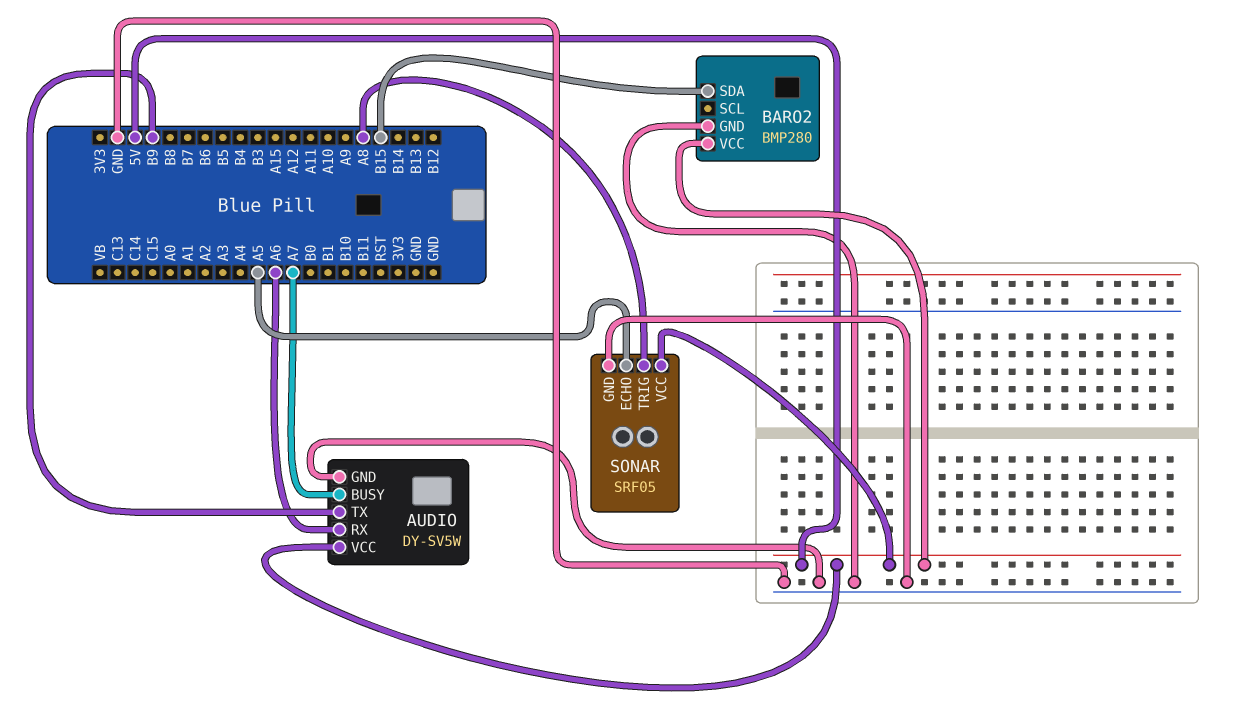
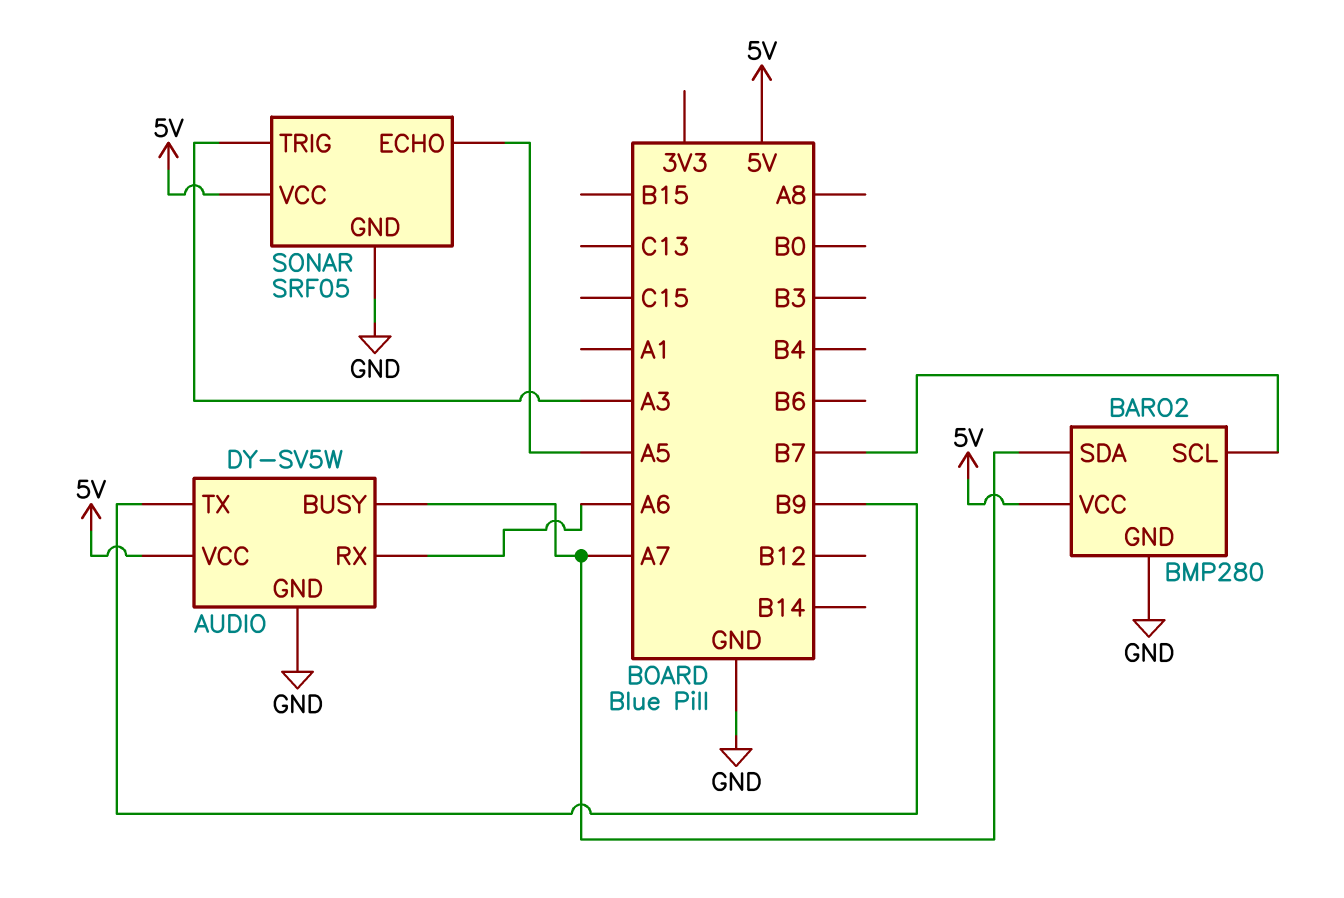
BARO2 pin SCL: none -> B7
BARO2 pin SDA: B15 -> A7
SONAR pin TRIG: A8 -> A3

